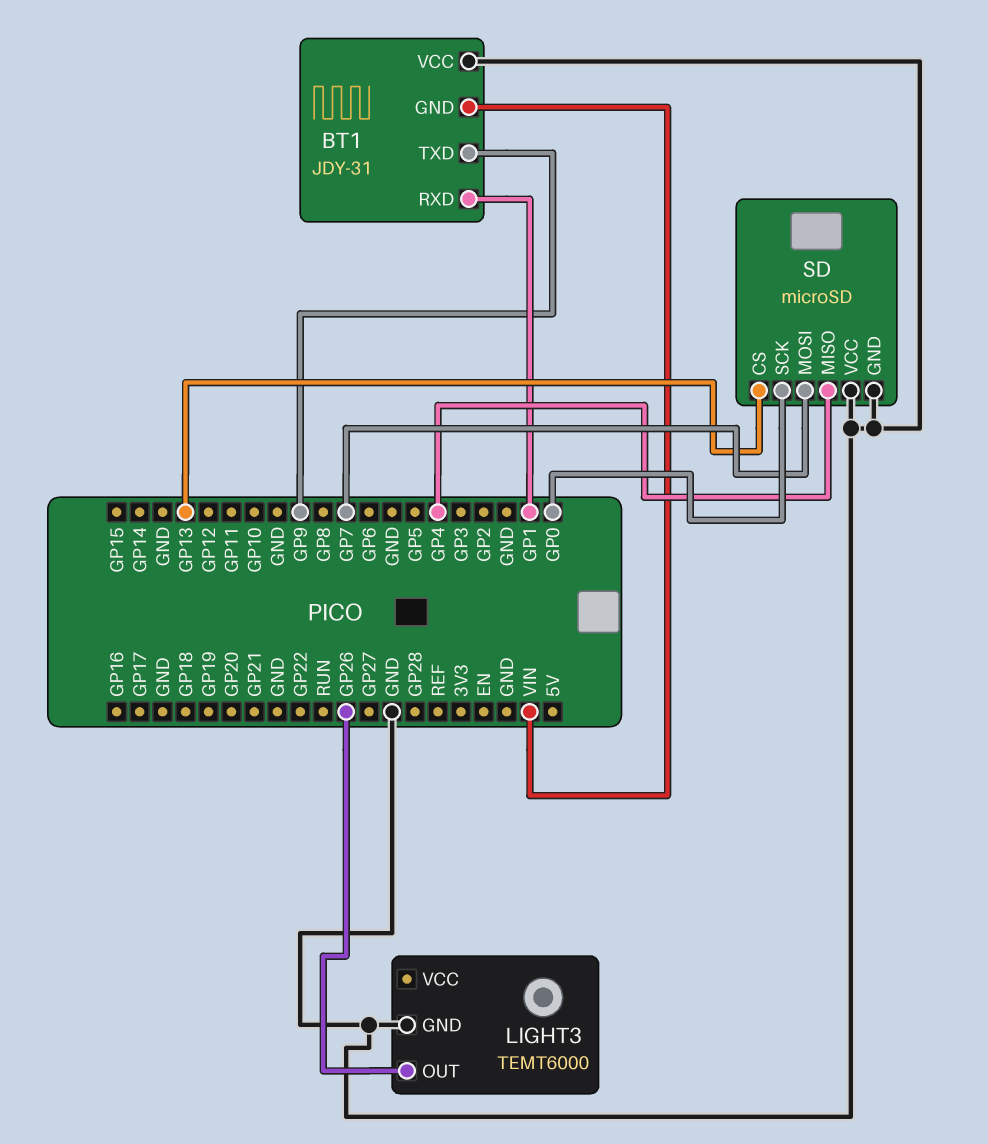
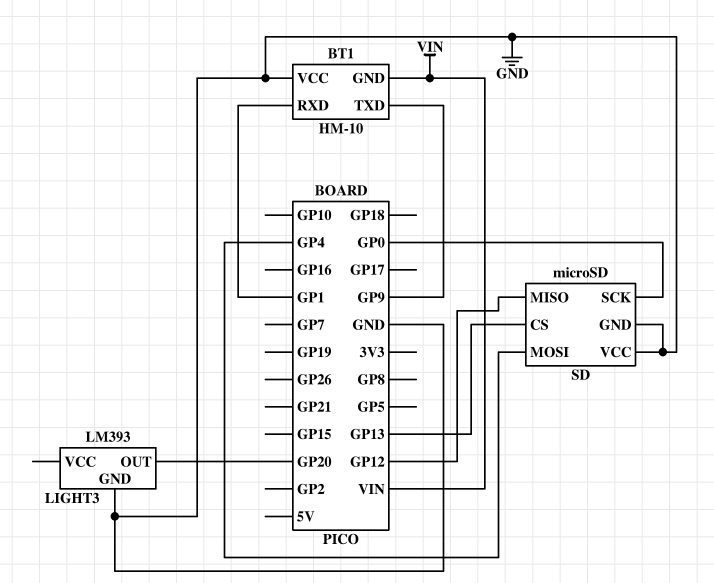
BT1: JDY-31 -> HM-10
LIGHT3: TEMT6000 -> LM393
LIGHT3 pin OUT: GP26 -> GP20
SD pin MISO: GP4 -> GP12
SD pin MOSI: GP7 -> GP4

